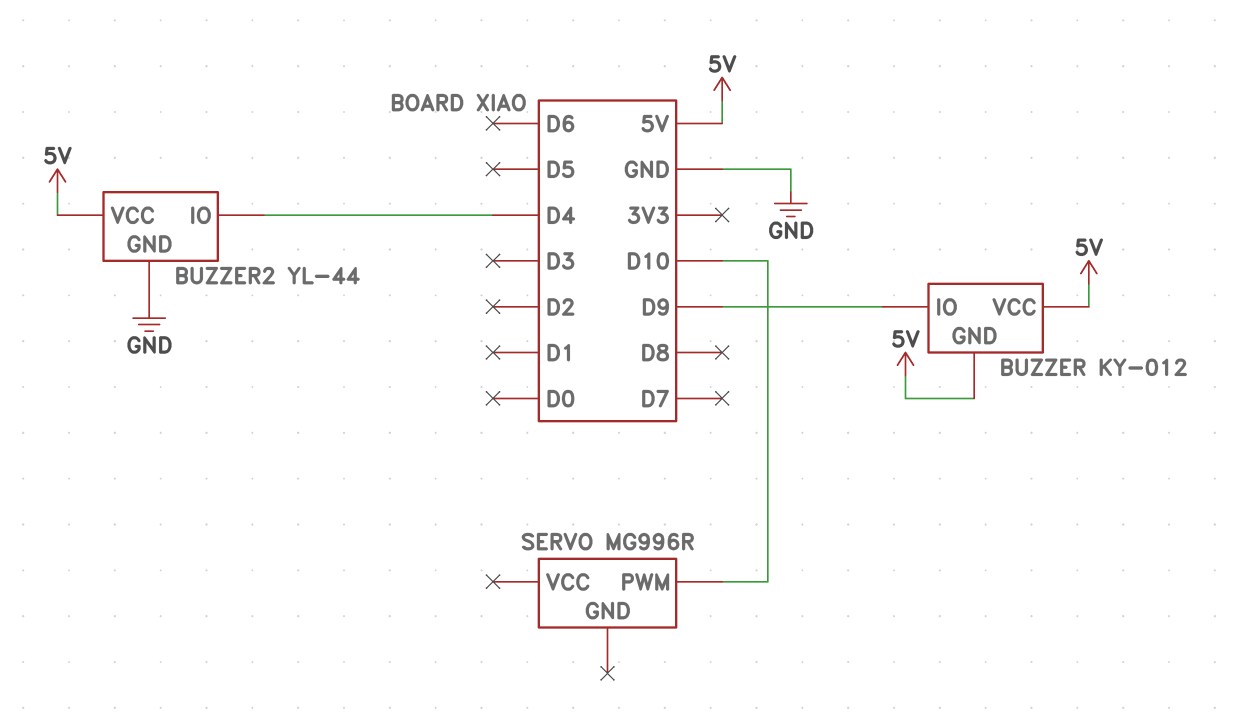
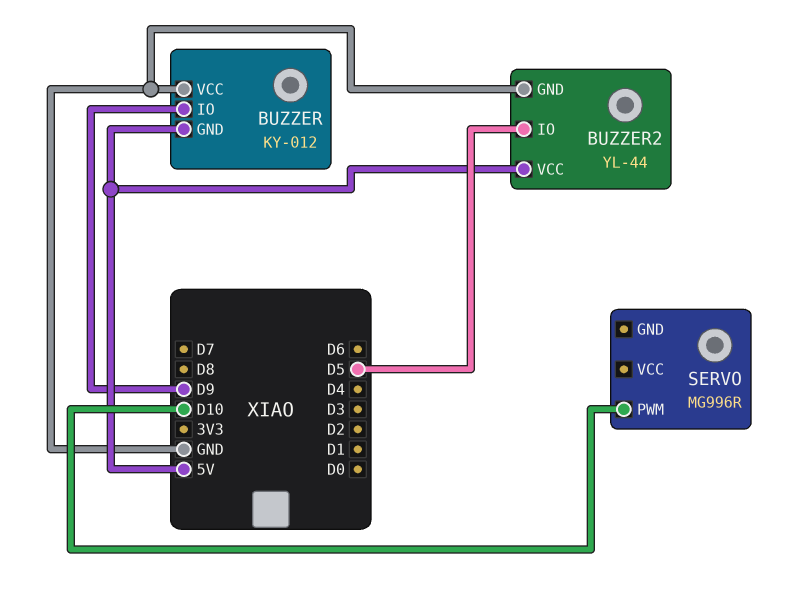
BUZZER pin VCC: 5V -> GND
BUZZER2 pin IO: D4 -> D5

